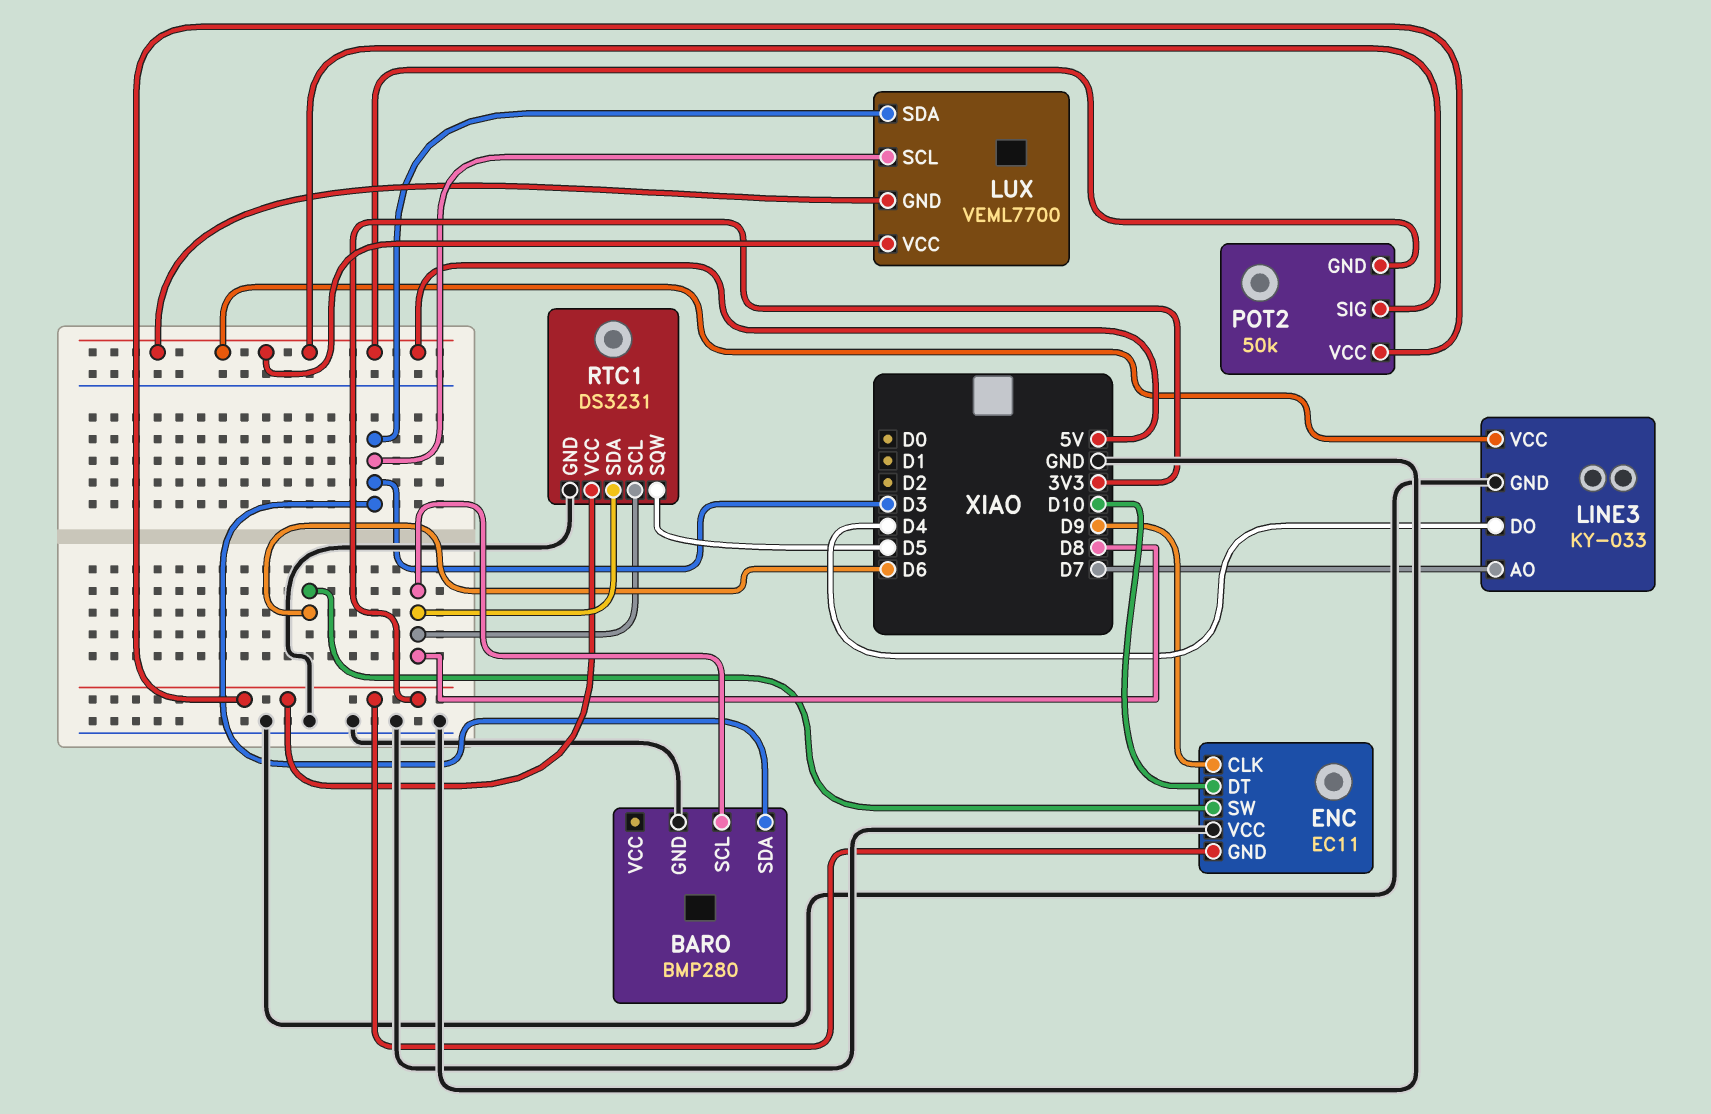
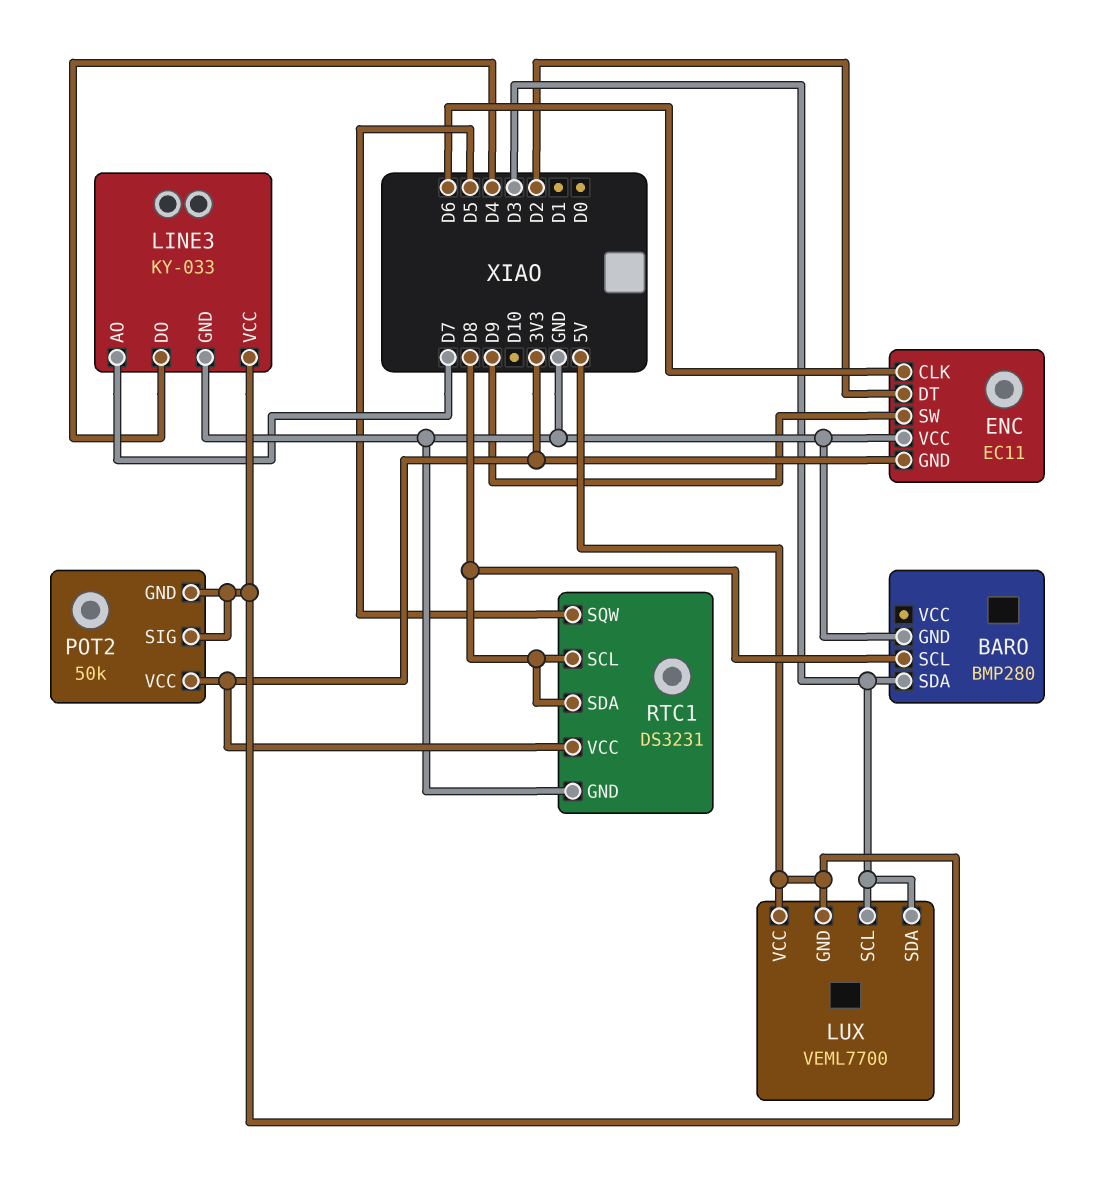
ENC pin CLK: D9 -> D6
ENC pin DT: D10 -> D2
ENC pin SW: D6 -> D9

